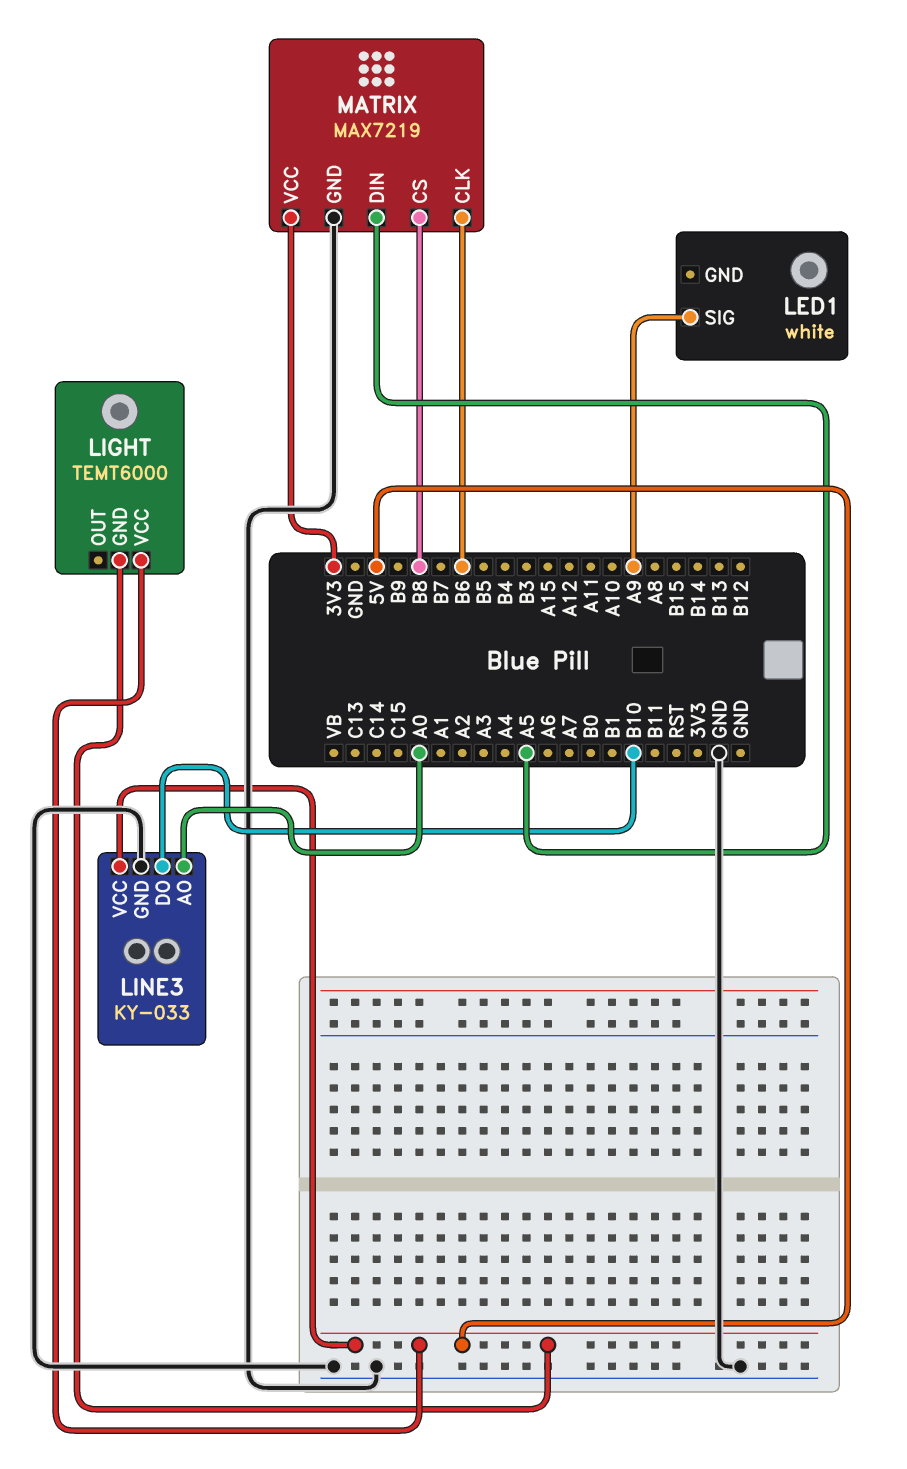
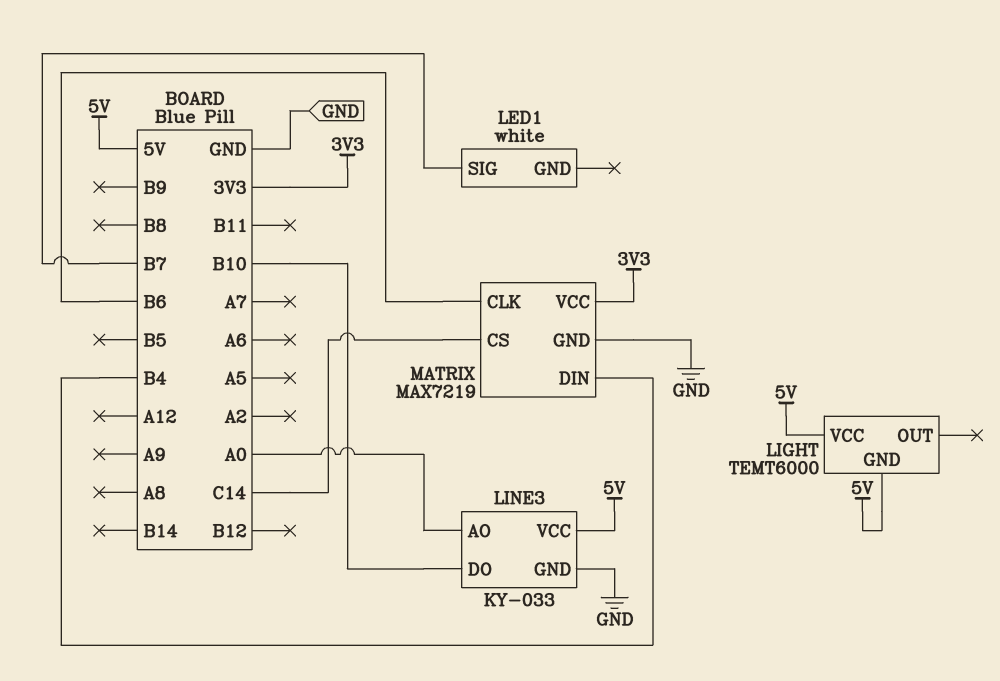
LED1 pin SIG: A9 -> B7
MATRIX pin CS: B8 -> C14
MATRIX pin DIN: A5 -> B4

